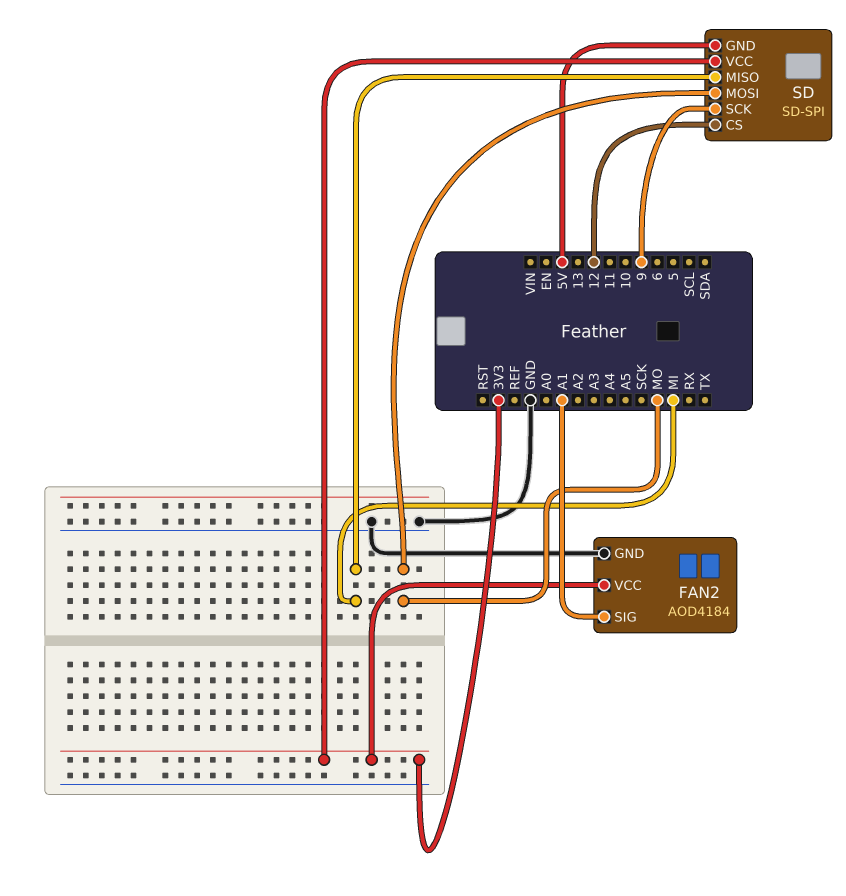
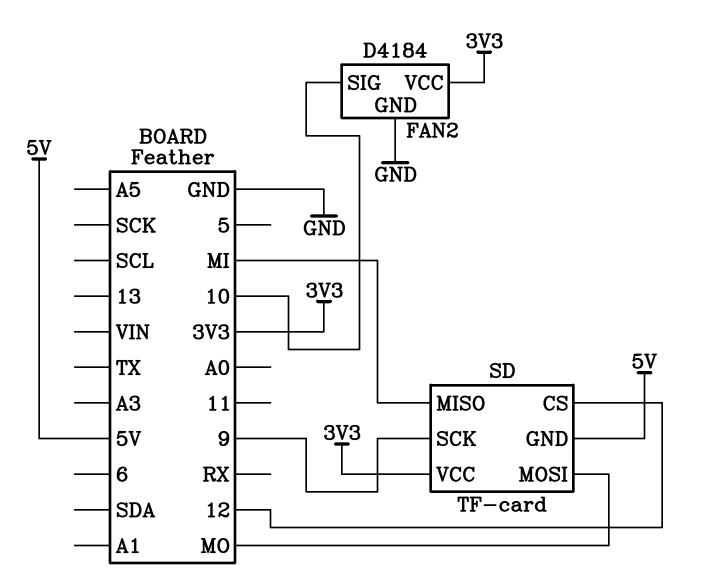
FAN2: AOD4184 -> D4184
FAN2 pin SIG: A1 -> 10
SD: SD-SPI -> TF-card

